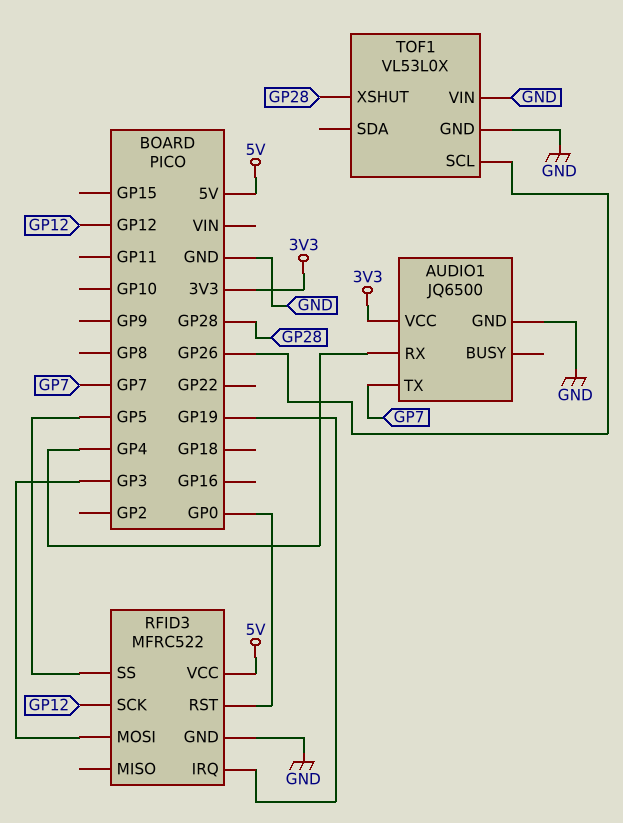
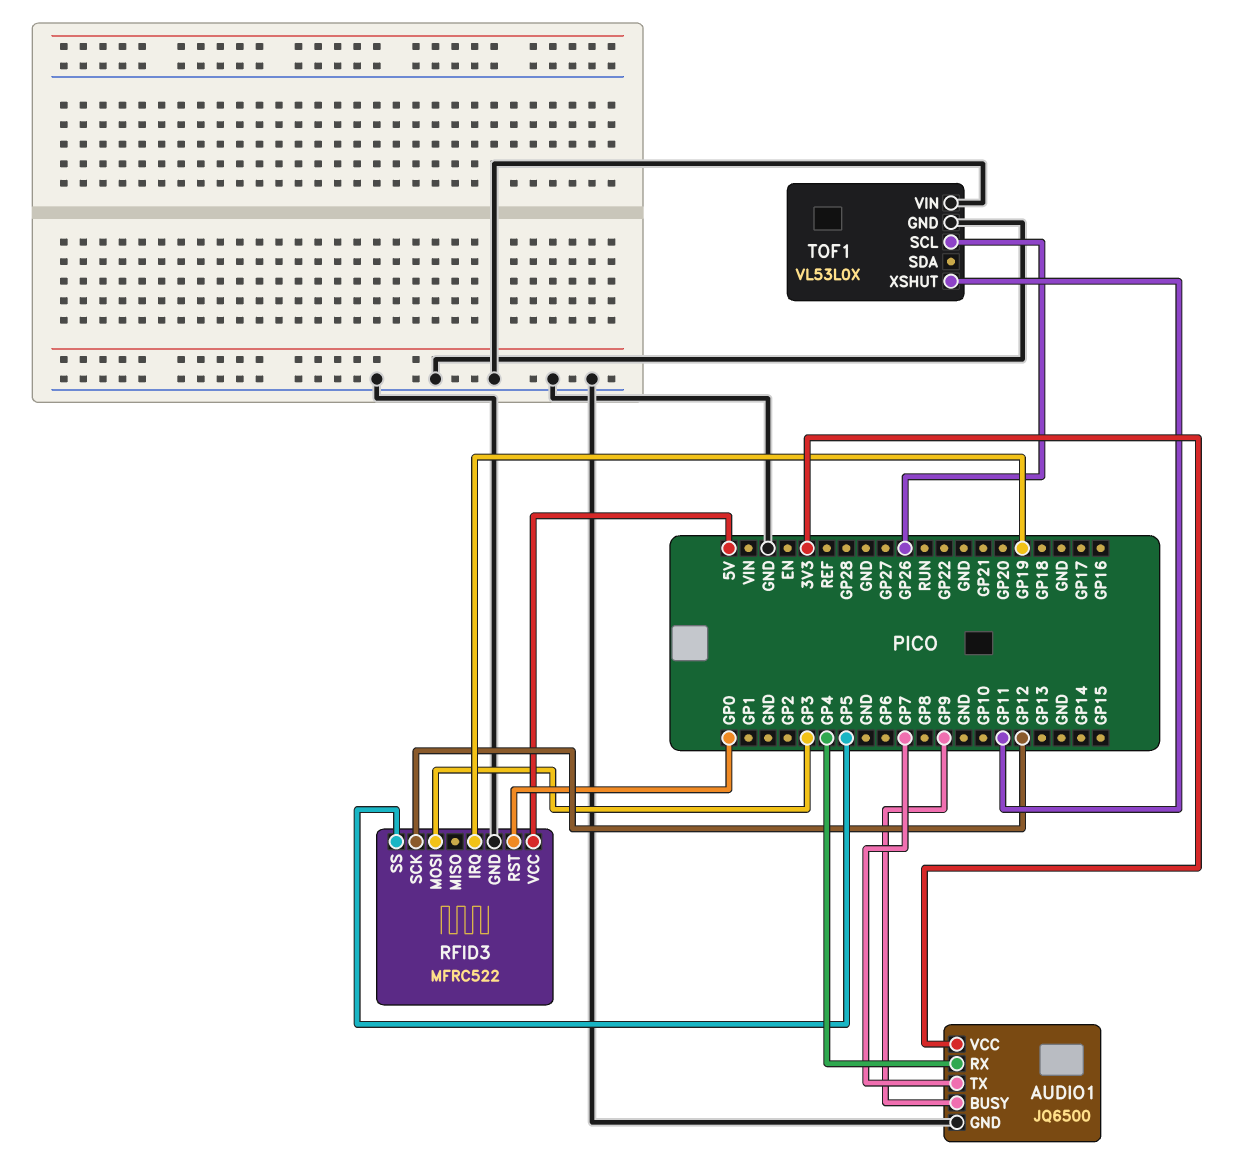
AUDIO1 pin BUSY: none -> GP9
TOF1 pin XSHUT: GP28 -> GP11

